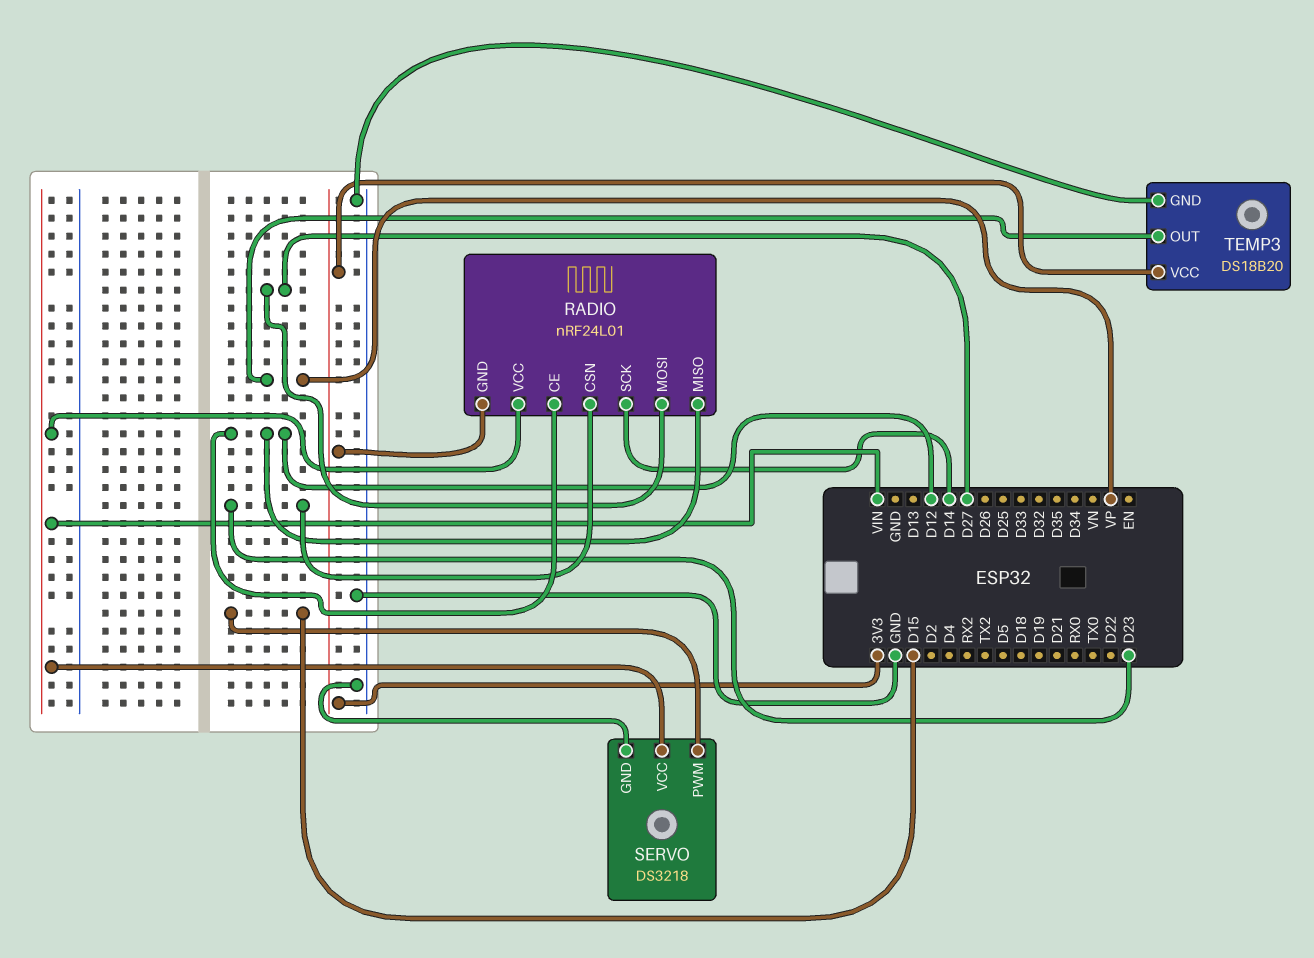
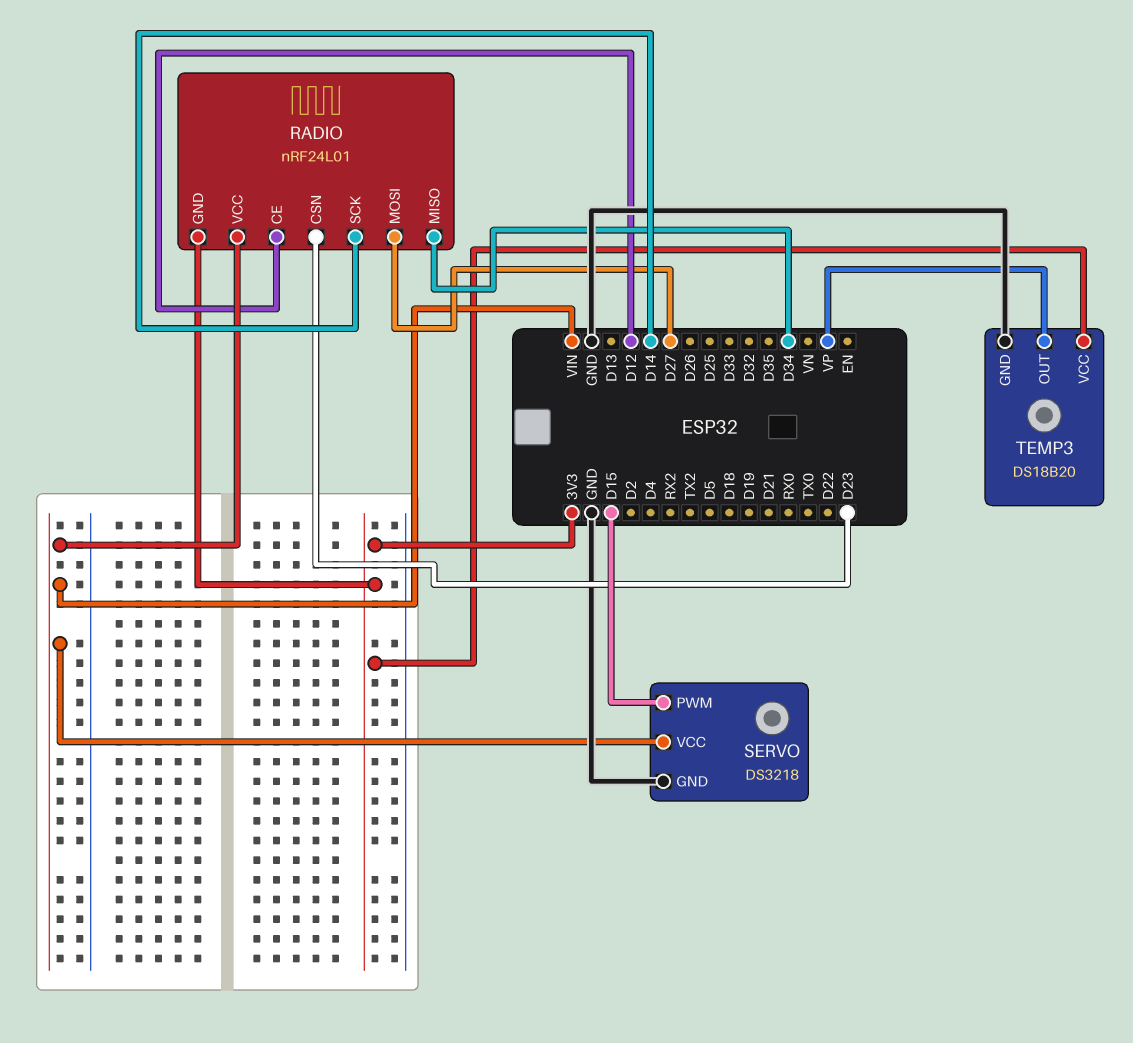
RADIO pin MISO: D12 -> D34

